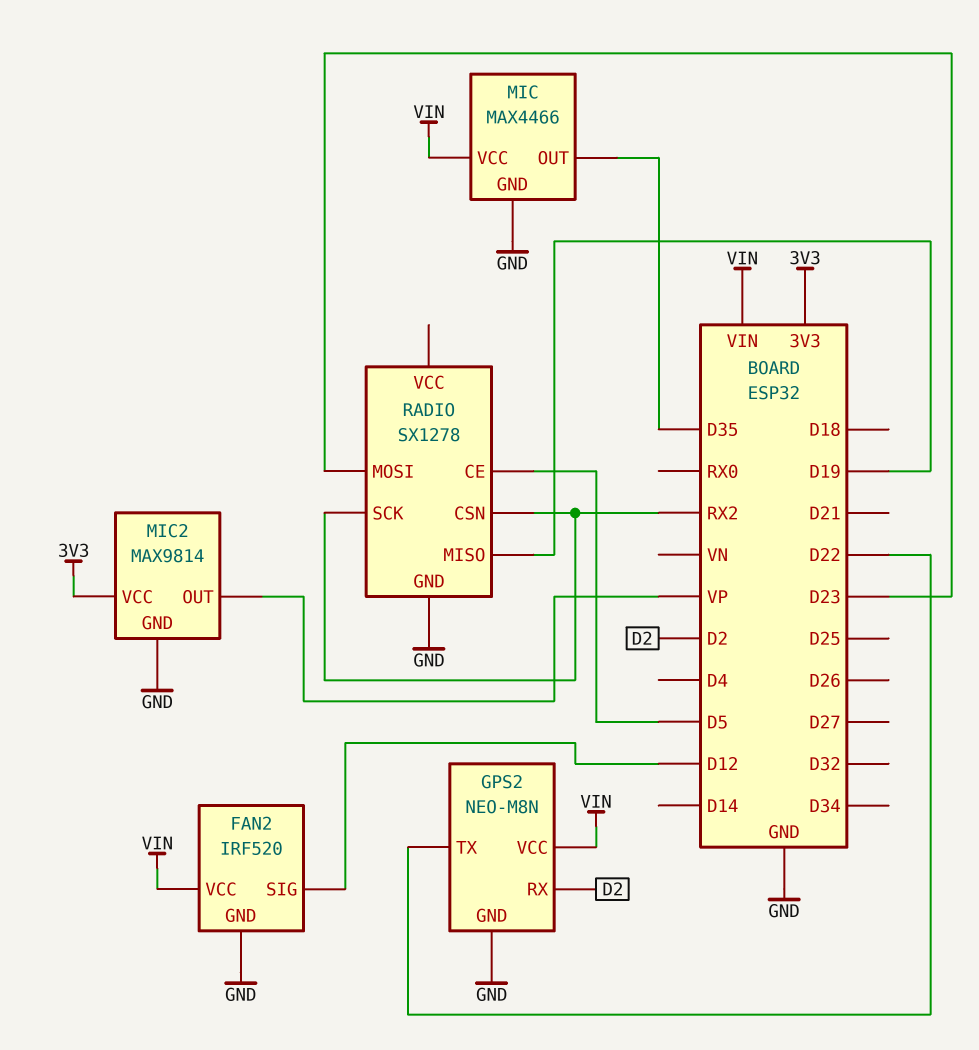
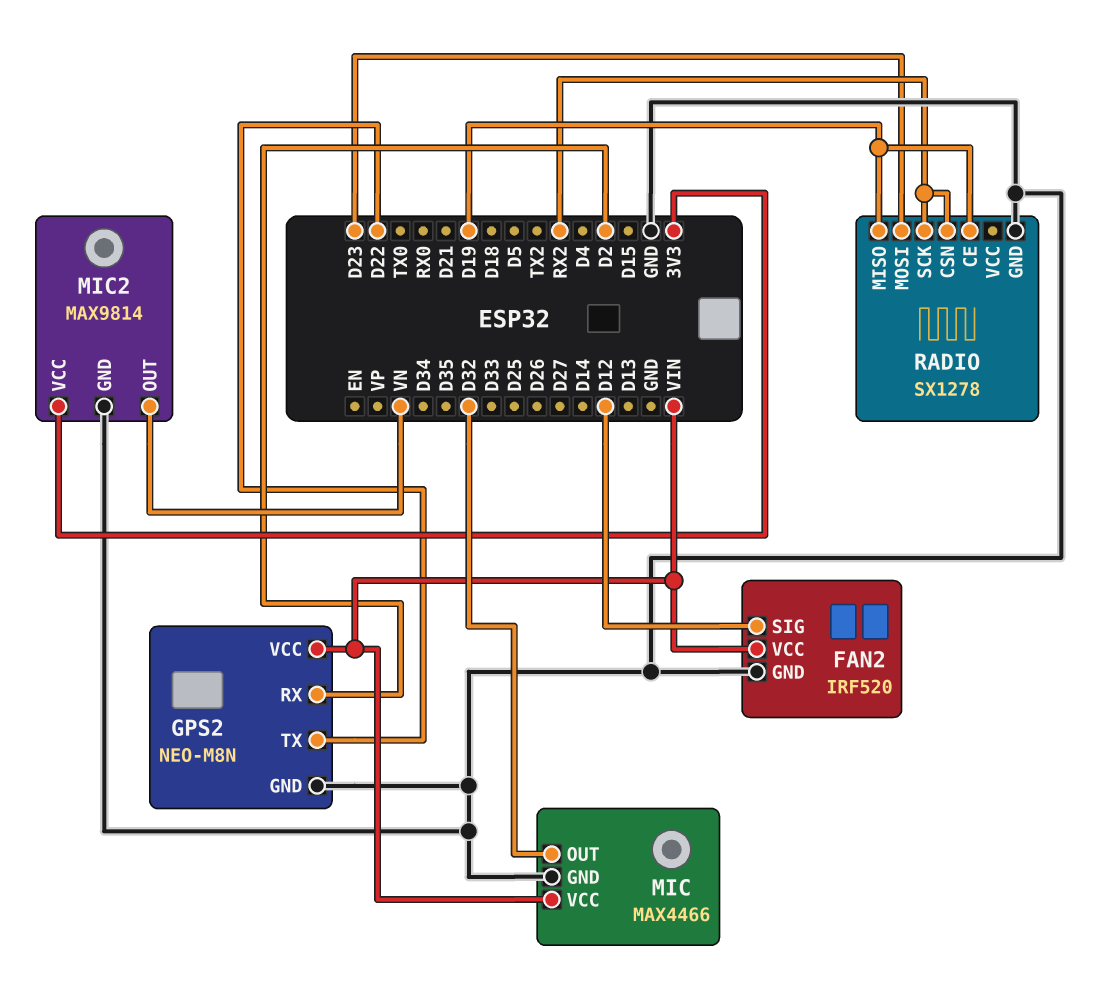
MIC pin OUT: D35 -> D32
MIC2 pin OUT: VP -> VN
RADIO pin CE: D5 -> D19

